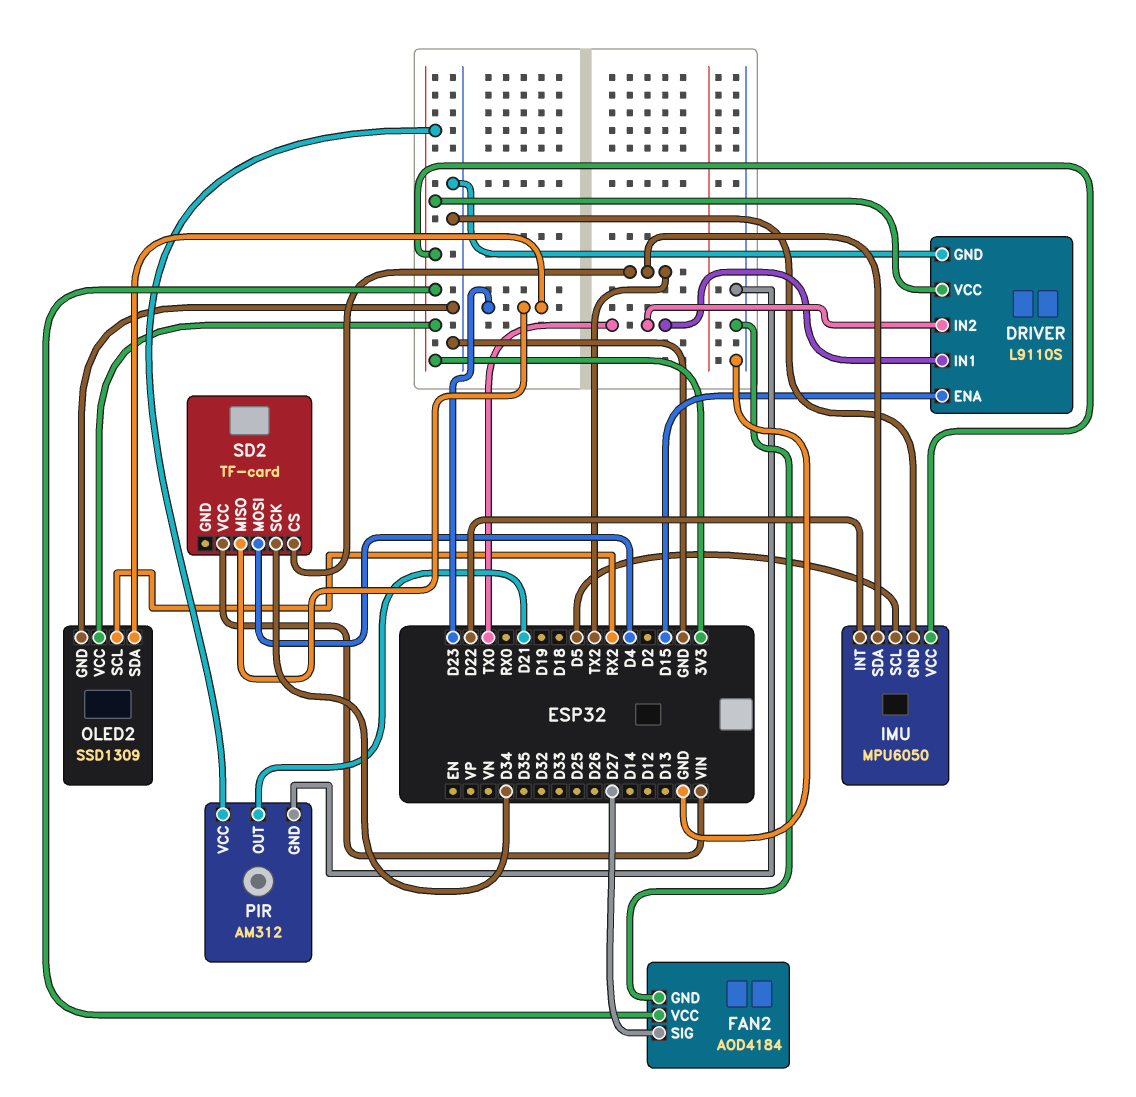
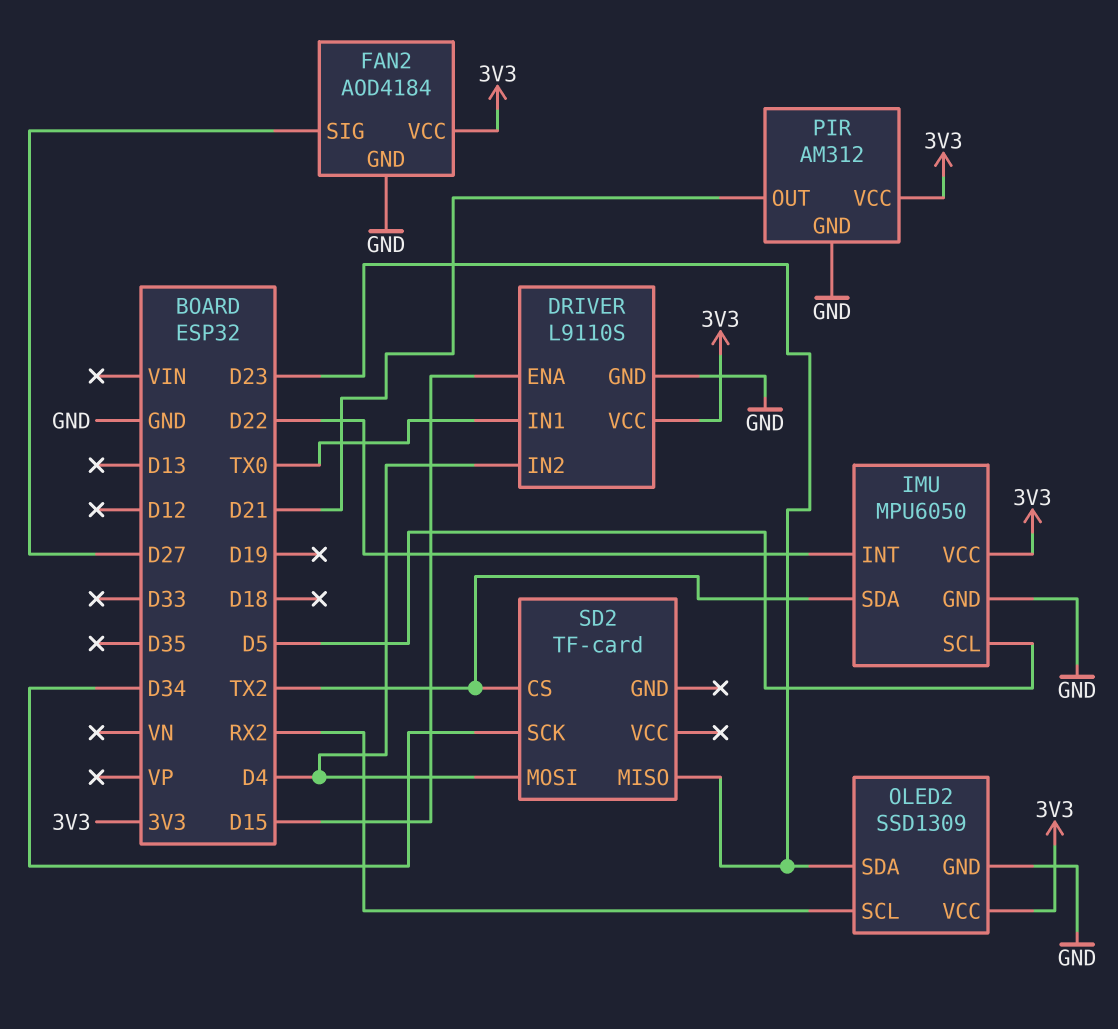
DRIVER pin IN2: TX0 -> D4
SD2 pin VCC: VIN -> none

